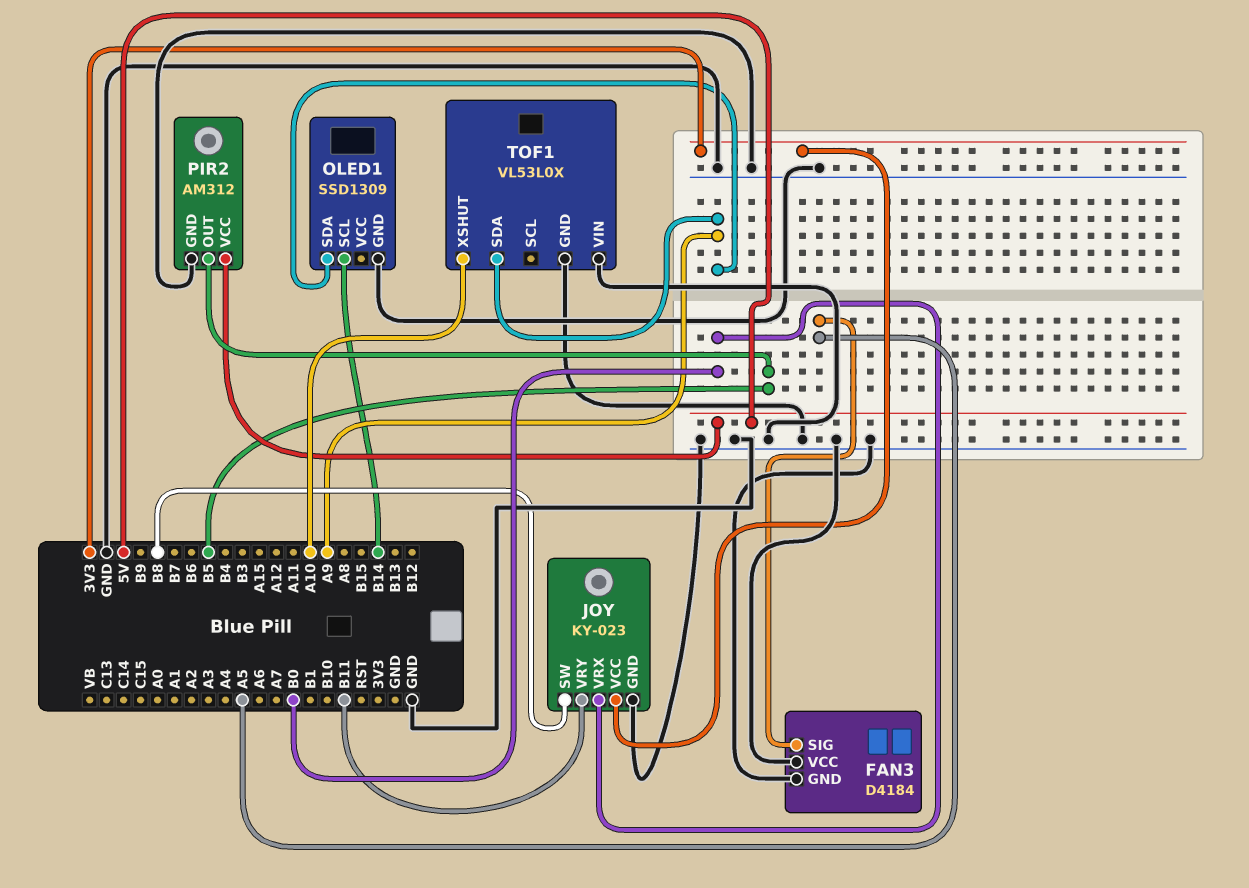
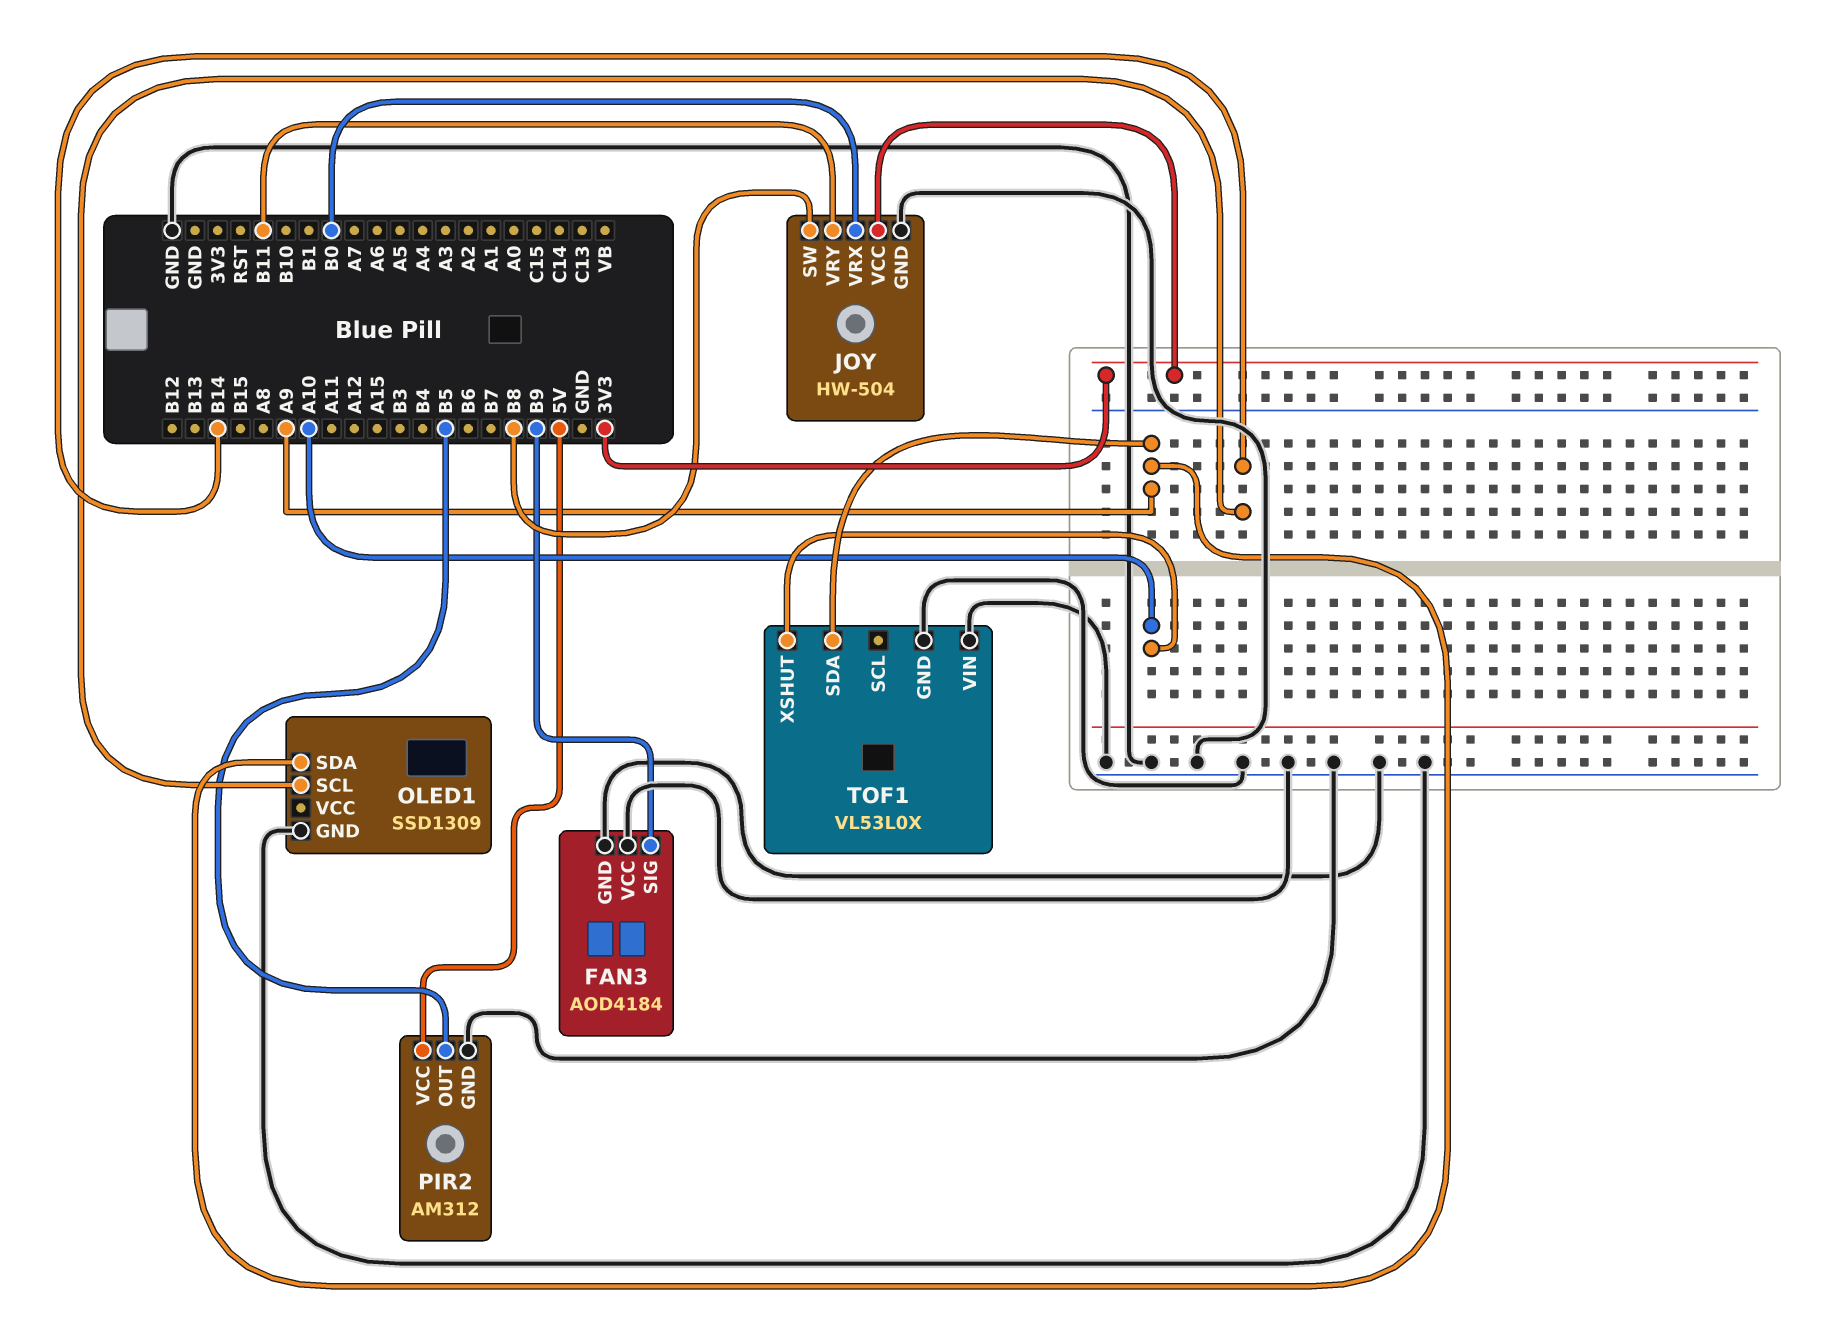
FAN3: D4184 -> AOD4184
FAN3 pin SIG: A5 -> B9
JOY: KY-023 -> HW-504

